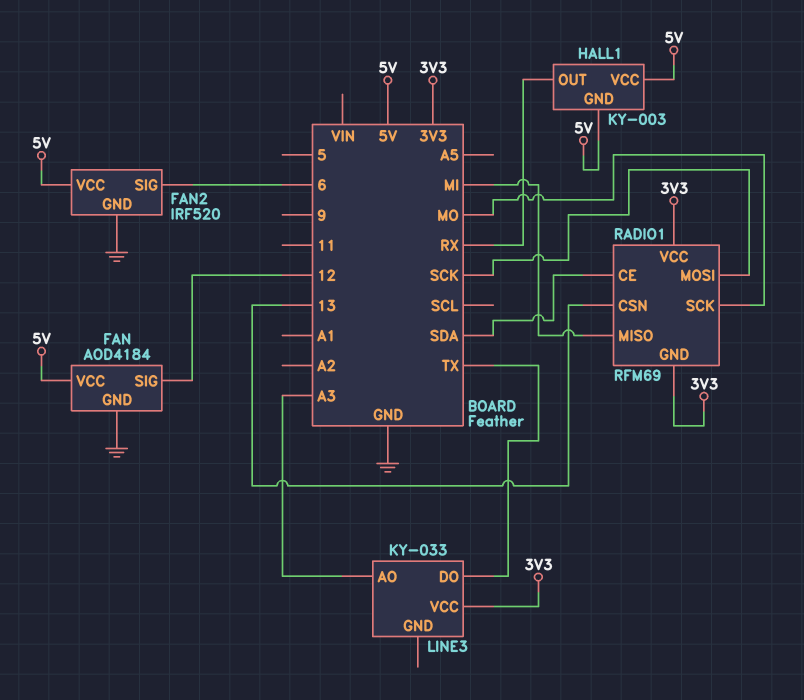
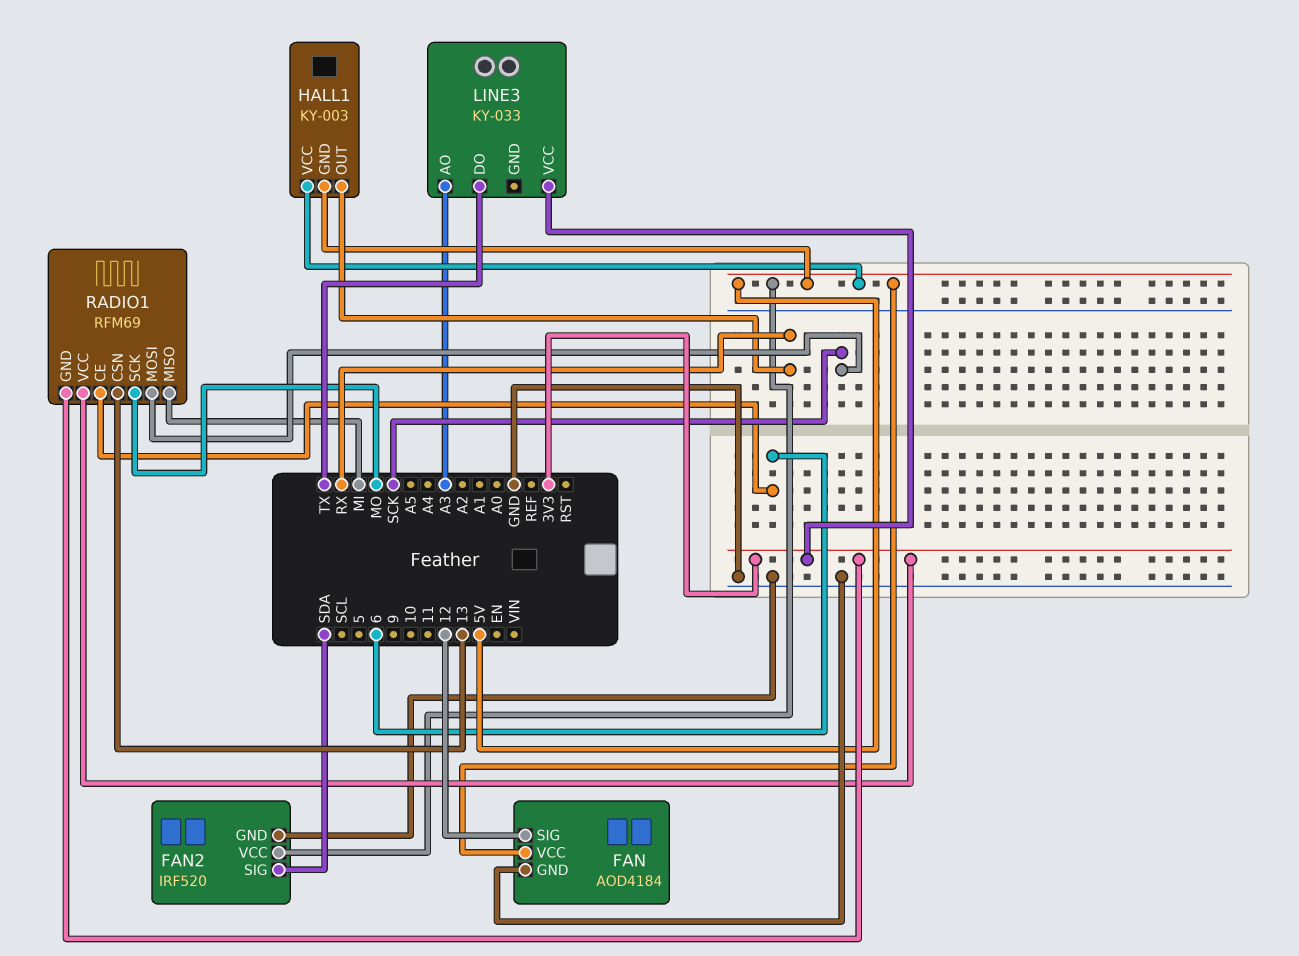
FAN2 pin SIG: 6 -> SDA
RADIO1 pin CE: SDA -> 6

